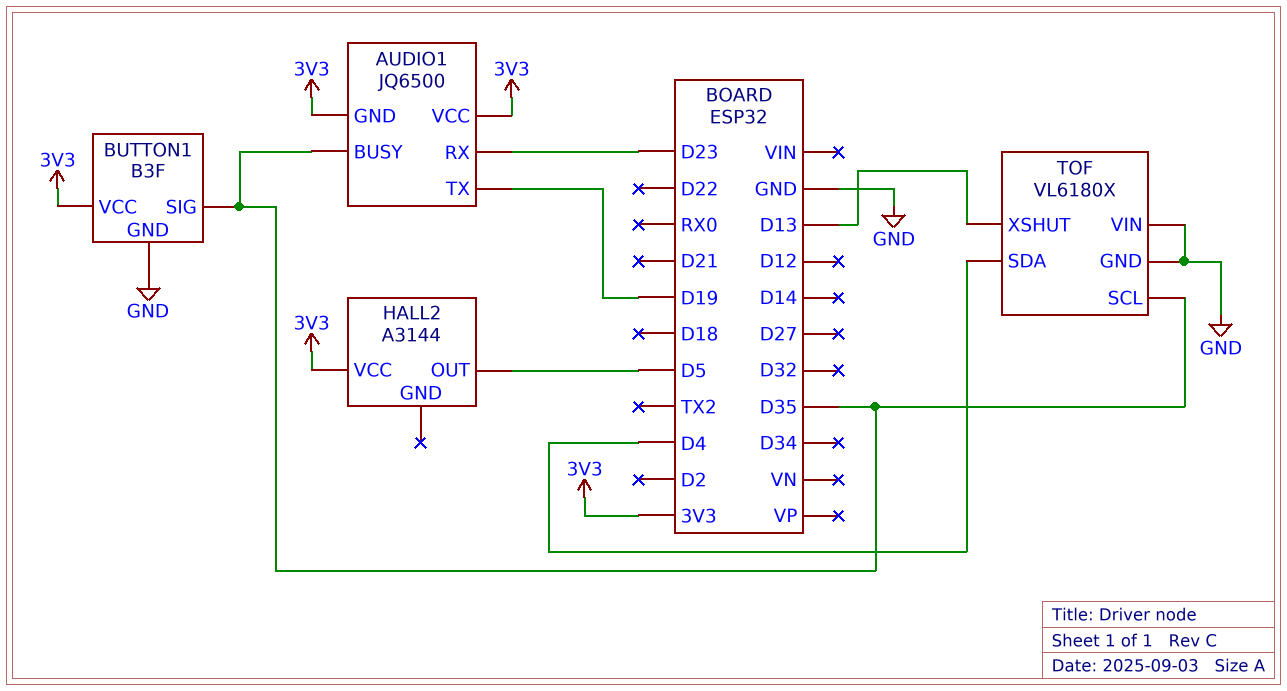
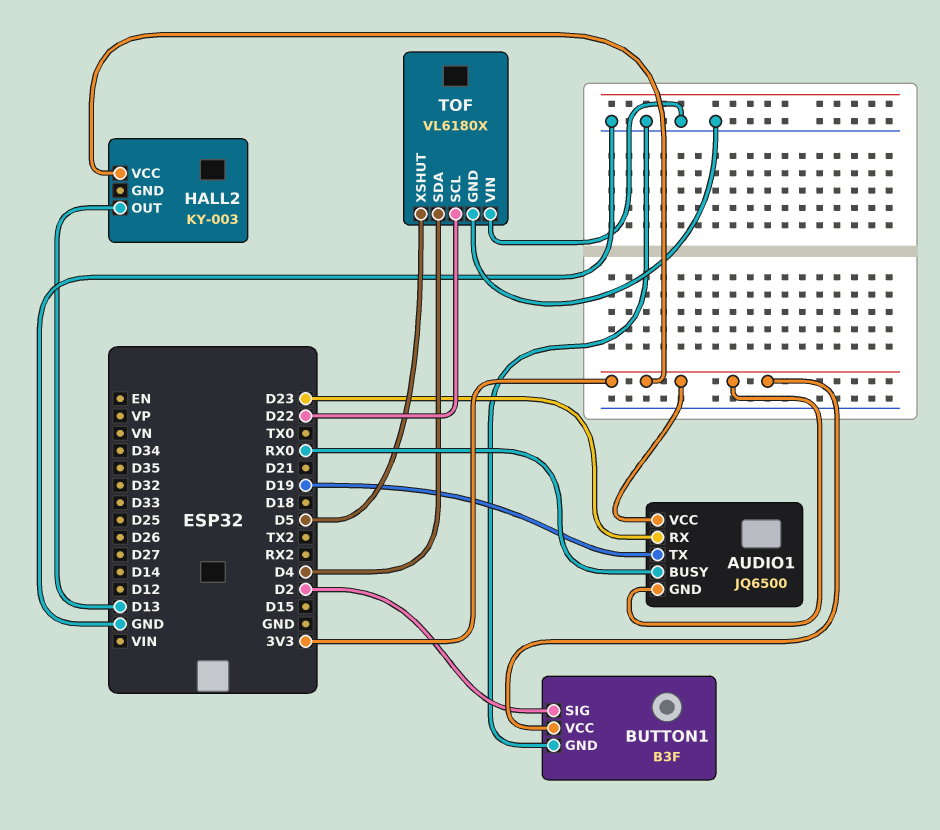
AUDIO1 pin BUSY: D35 -> RX0
BUTTON1 pin SIG: D35 -> D2
HALL2: A3144 -> KY-003
HALL2 pin OUT: D5 -> D13
TOF pin SCL: D35 -> D22
TOF pin XSHUT: D13 -> D5

